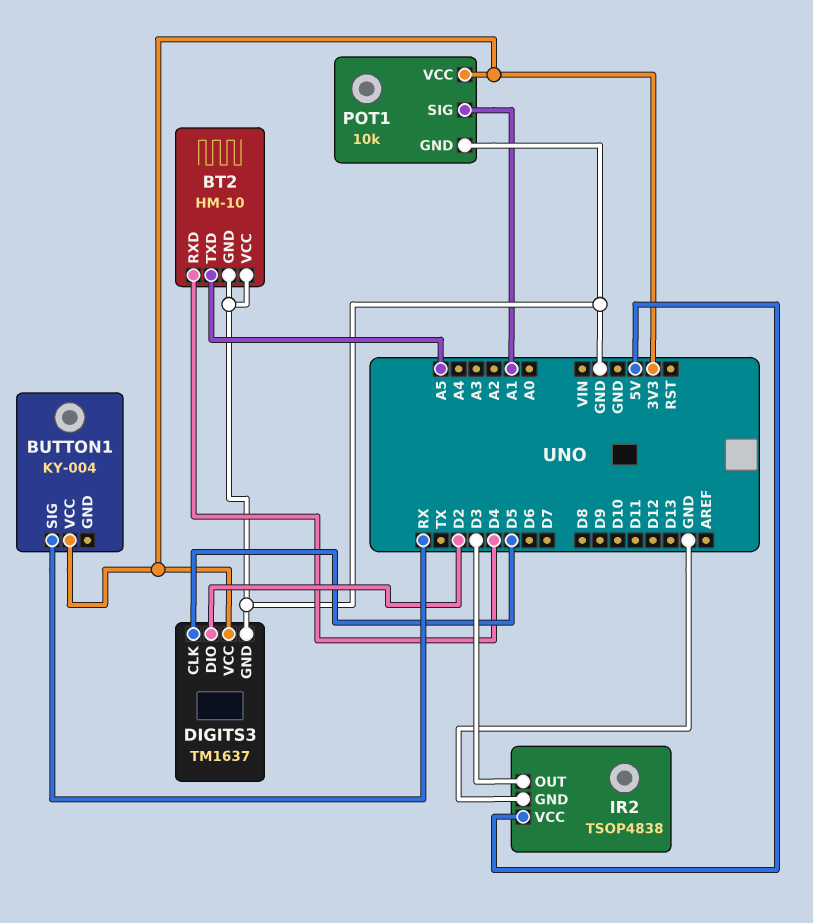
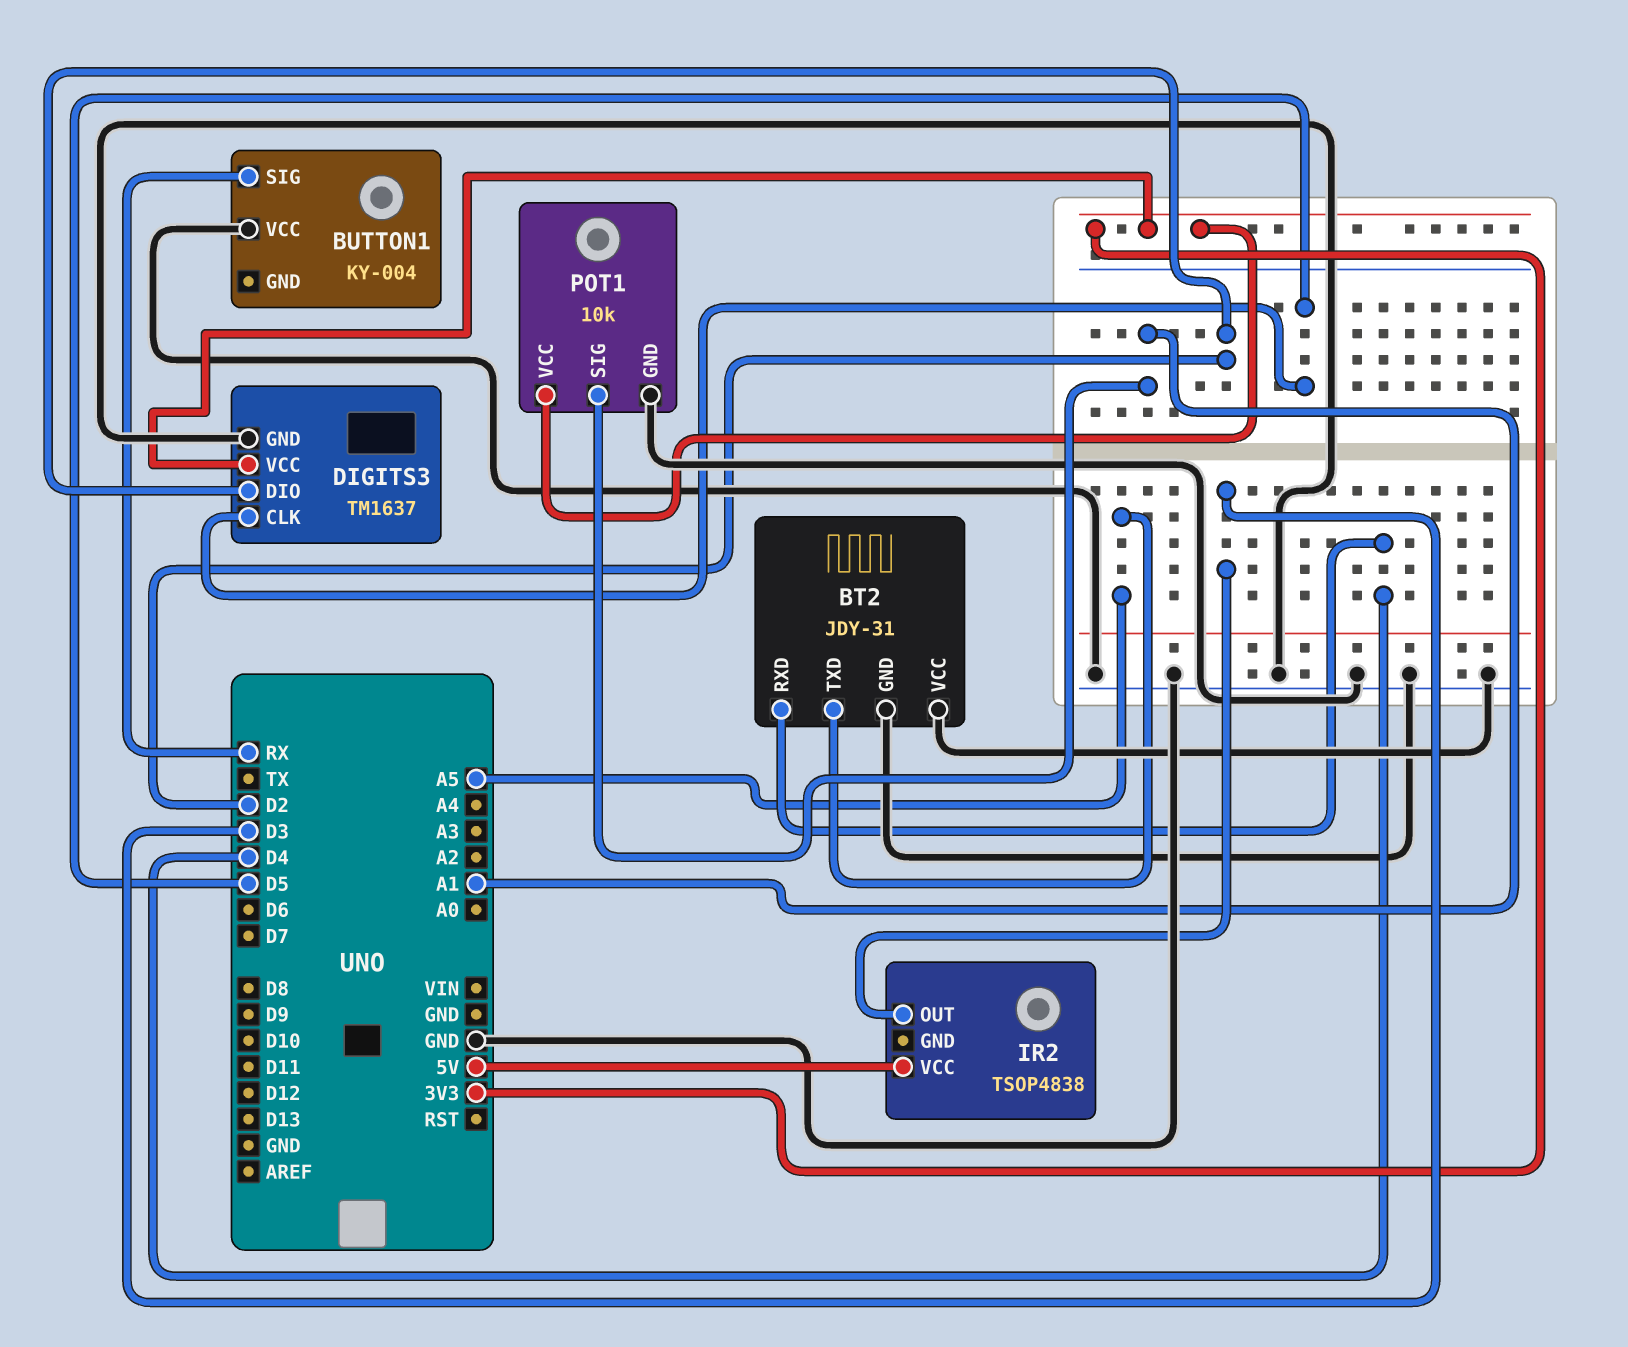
BT2: HM-10 -> JDY-31
BUTTON1 pin VCC: 3V3 -> GND
IR2 pin GND: GND -> none

